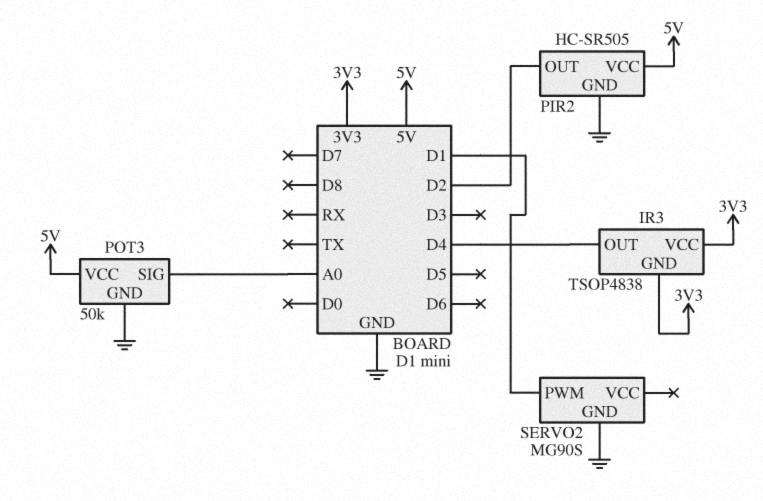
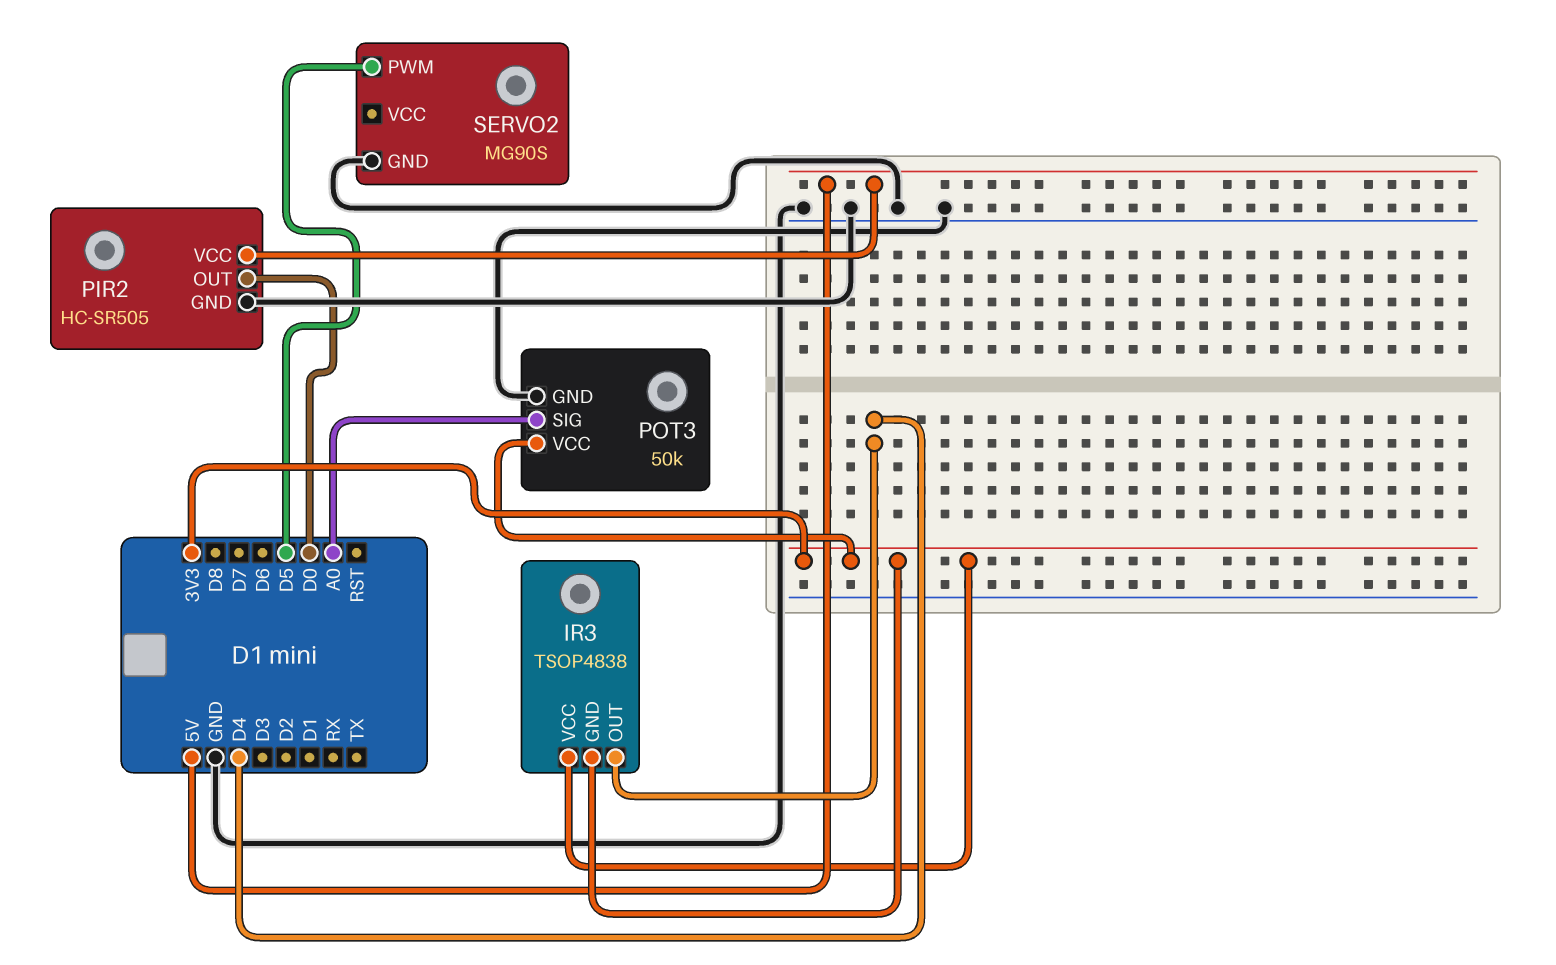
PIR2 pin OUT: D2 -> D0
POT3 pin VCC: 5V -> 3V3
SERVO2 pin PWM: D1 -> D5

